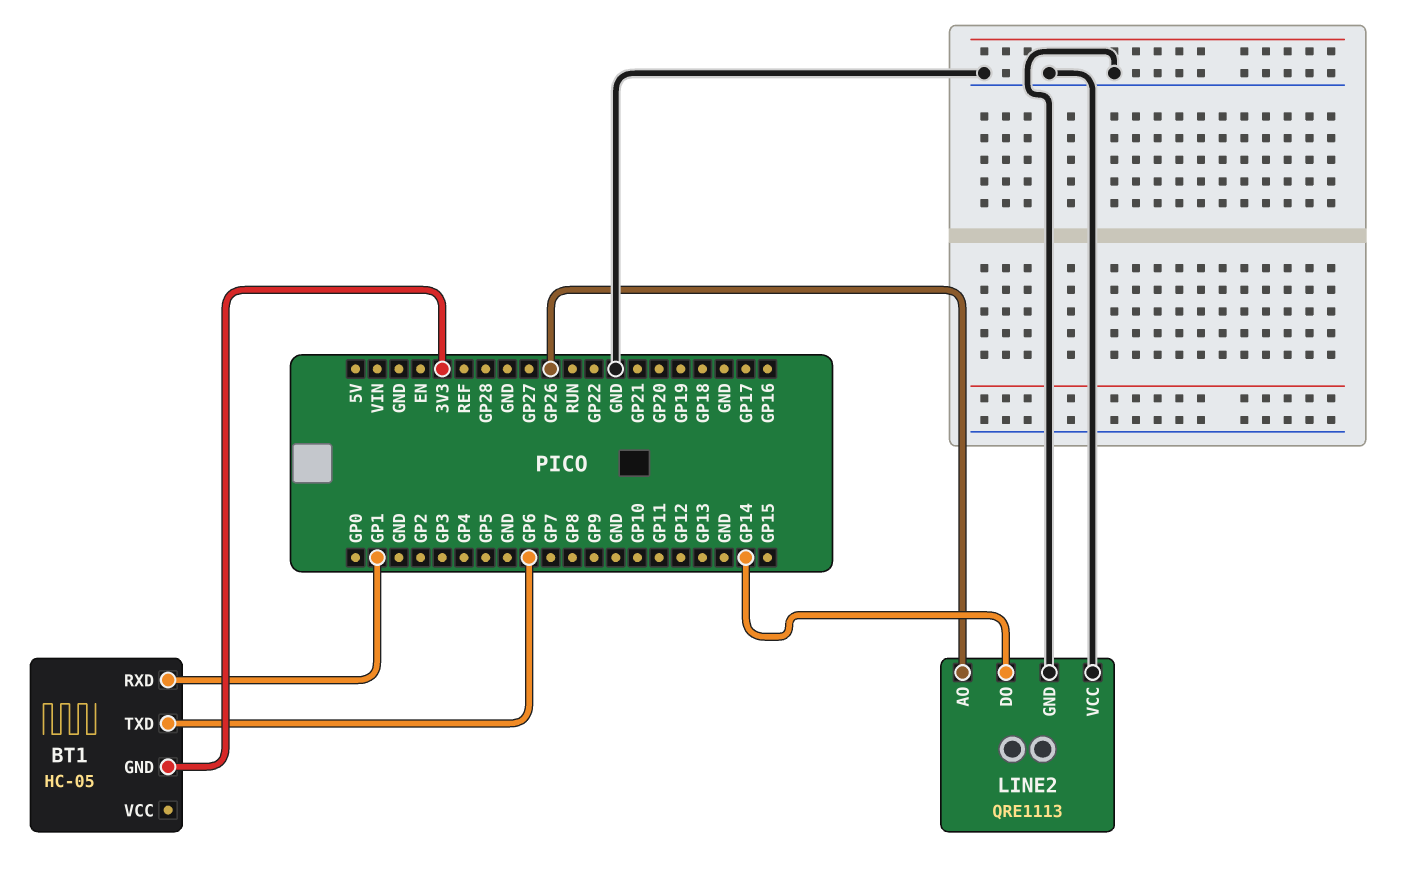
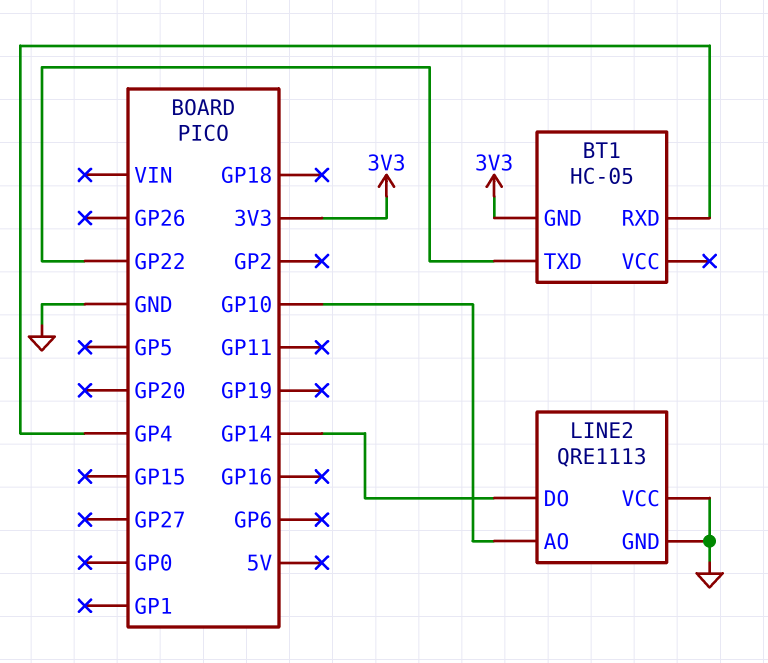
BT1 pin RXD: GP1 -> GP4
BT1 pin TXD: GP6 -> GP22
LINE2 pin AO: GP26 -> GP10

